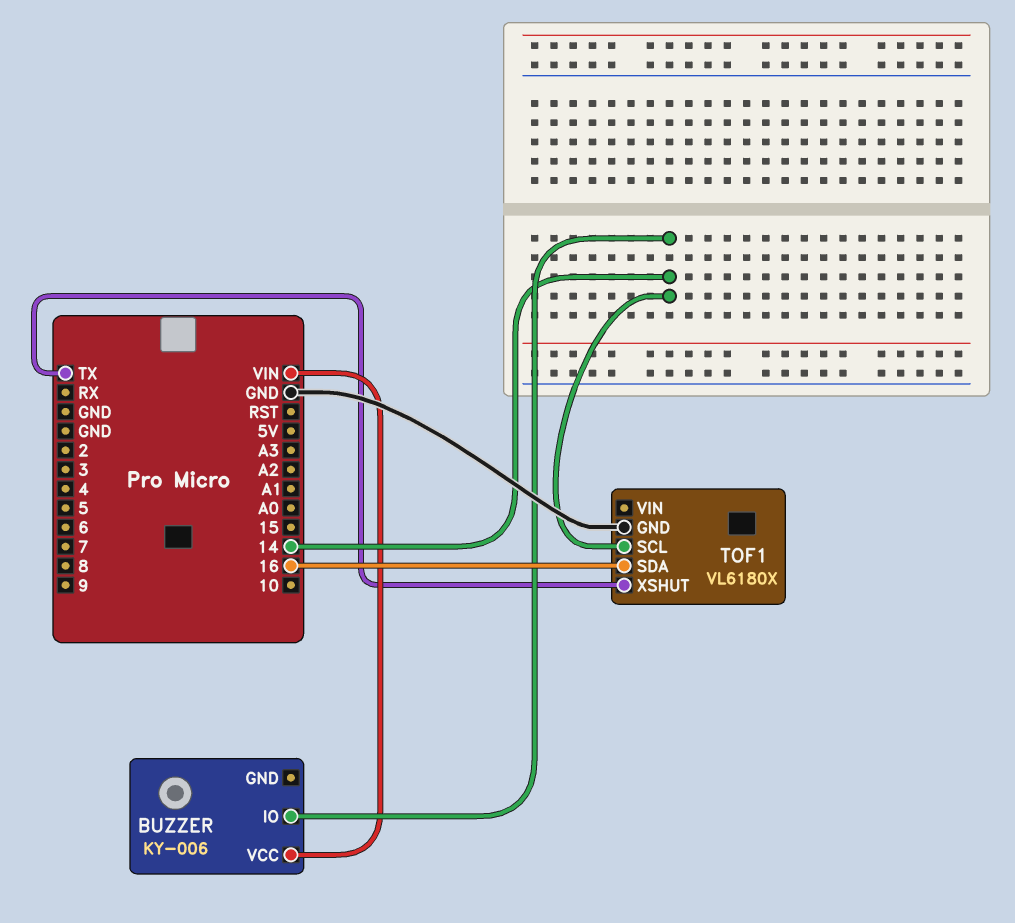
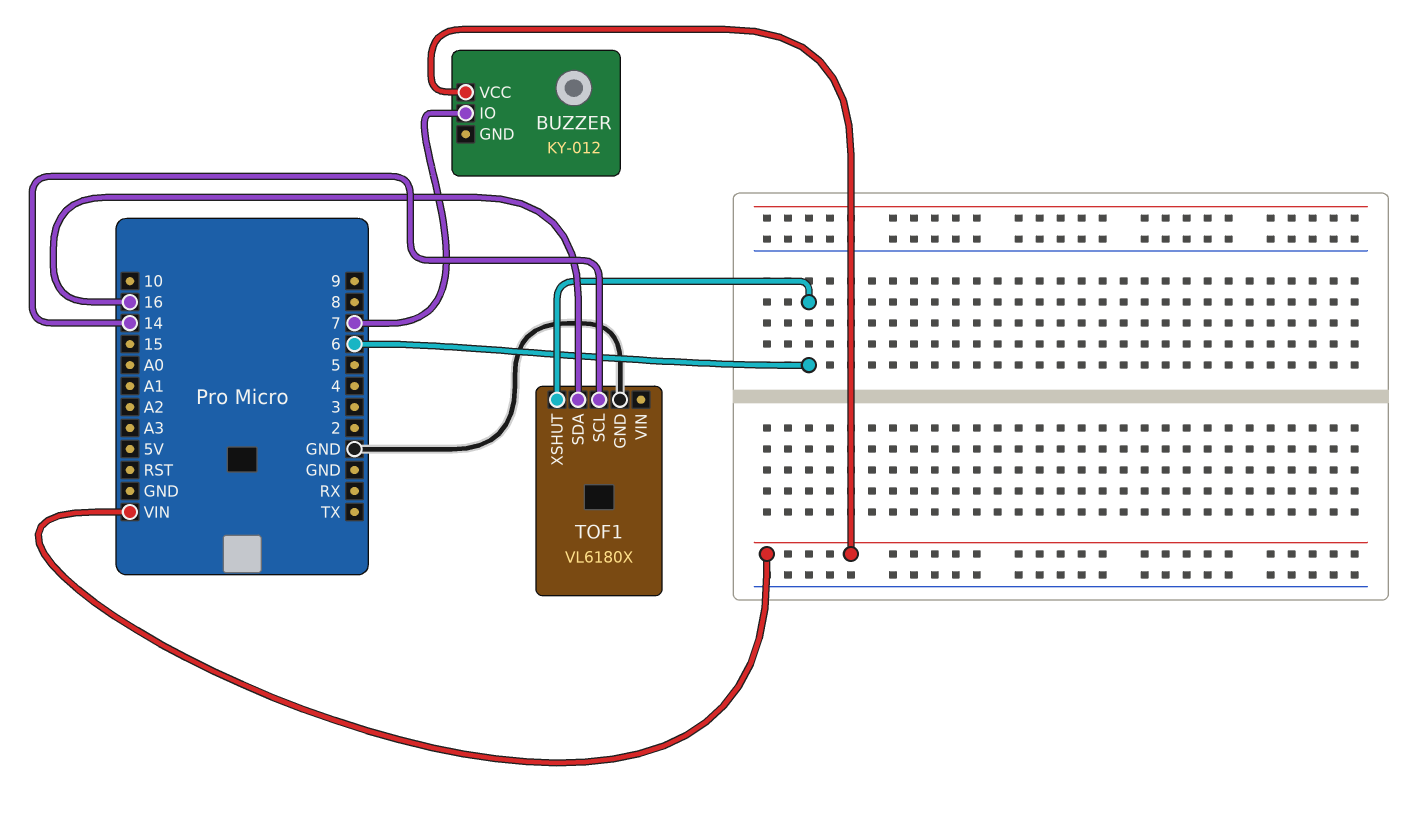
BUZZER: KY-006 -> KY-012
BUZZER pin IO: 14 -> 7
TOF1 pin XSHUT: TX -> 6

